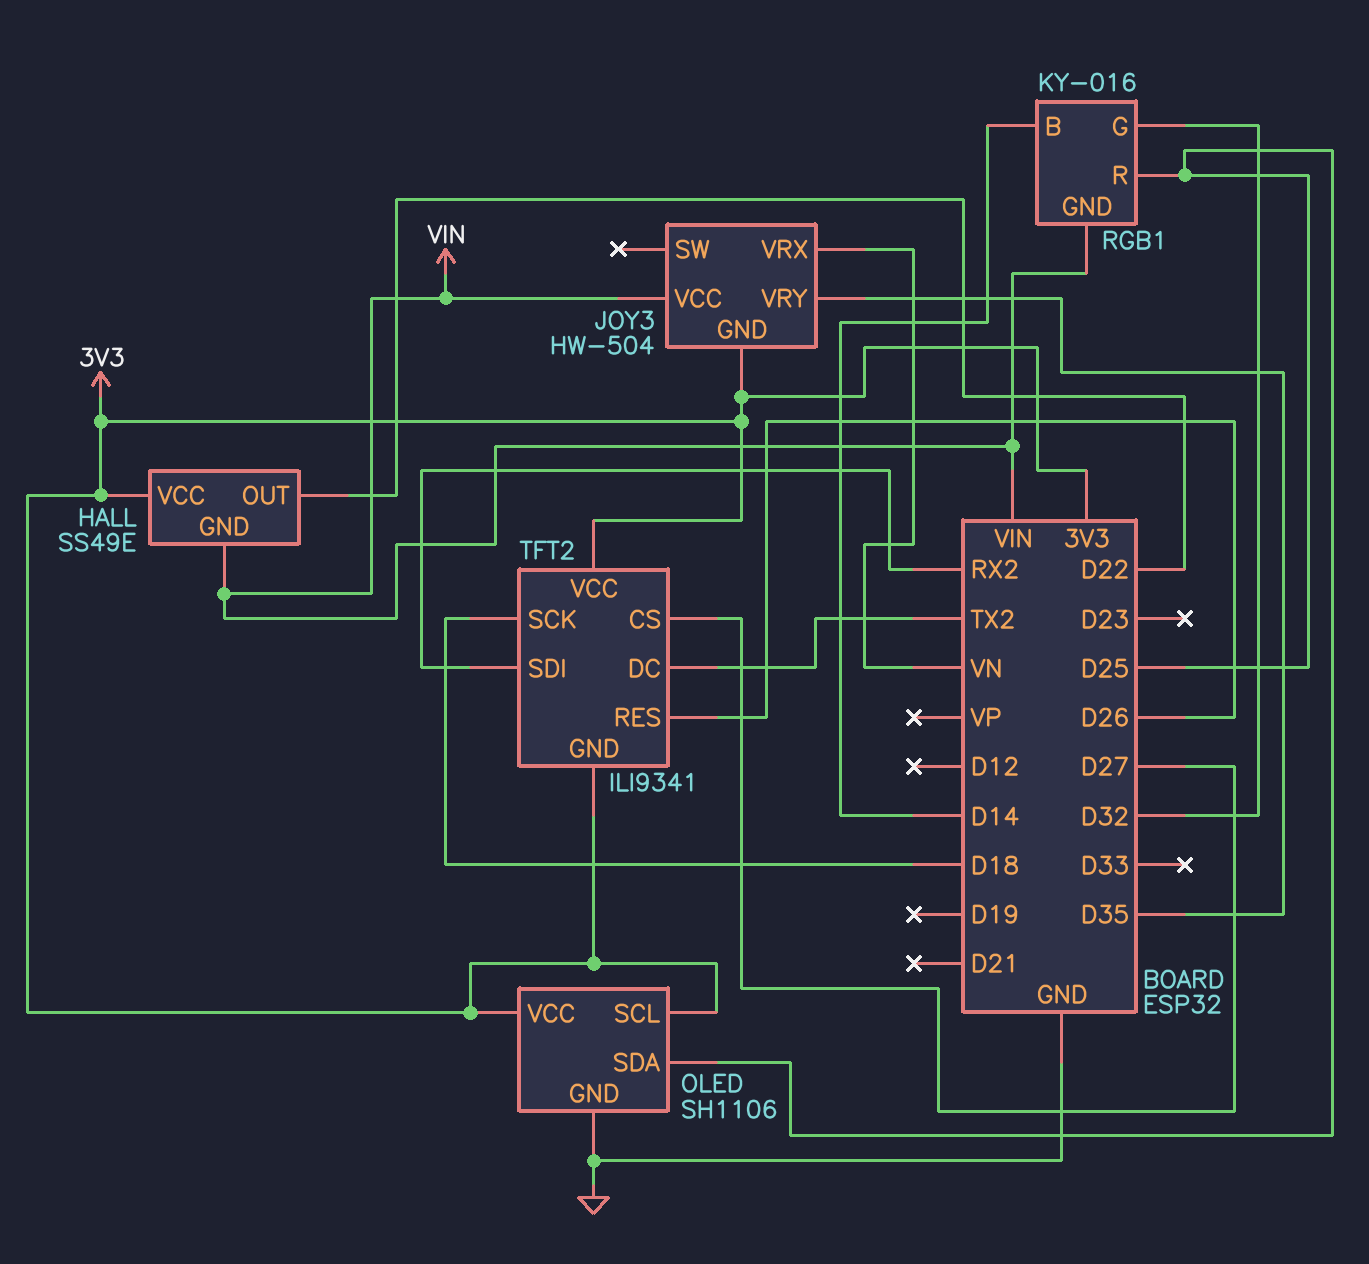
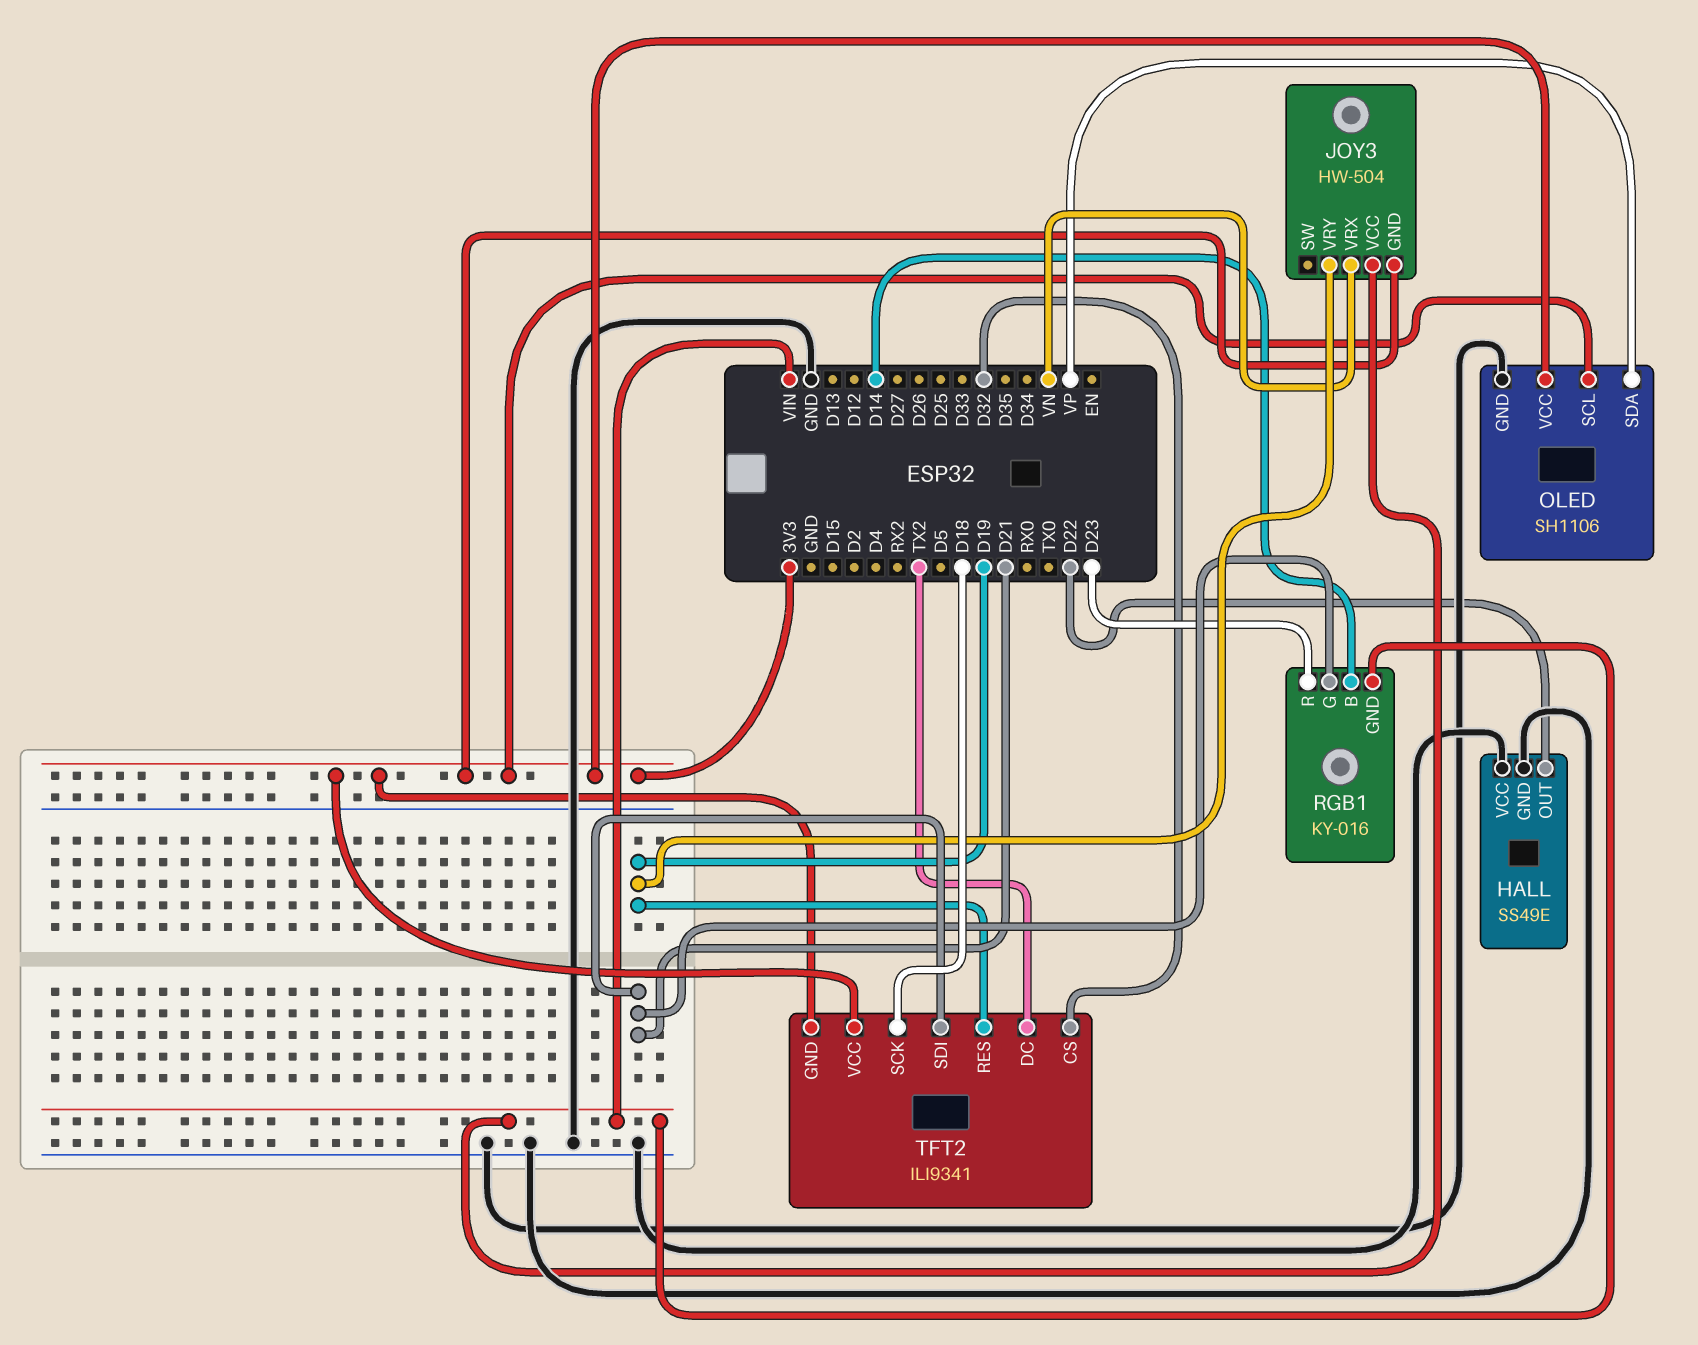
HALL pin GND: VIN -> GND
HALL pin VCC: 3V3 -> GND
JOY3 pin VRY: D35 -> D19
OLED pin SDA: D25 -> VP
RGB1 pin G: D32 -> D21
RGB1 pin R: D25 -> D23
TFT2 pin CS: D27 -> D32
TFT2 pin RES: D26 -> D19
TFT2 pin SDI: RX2 -> D21

